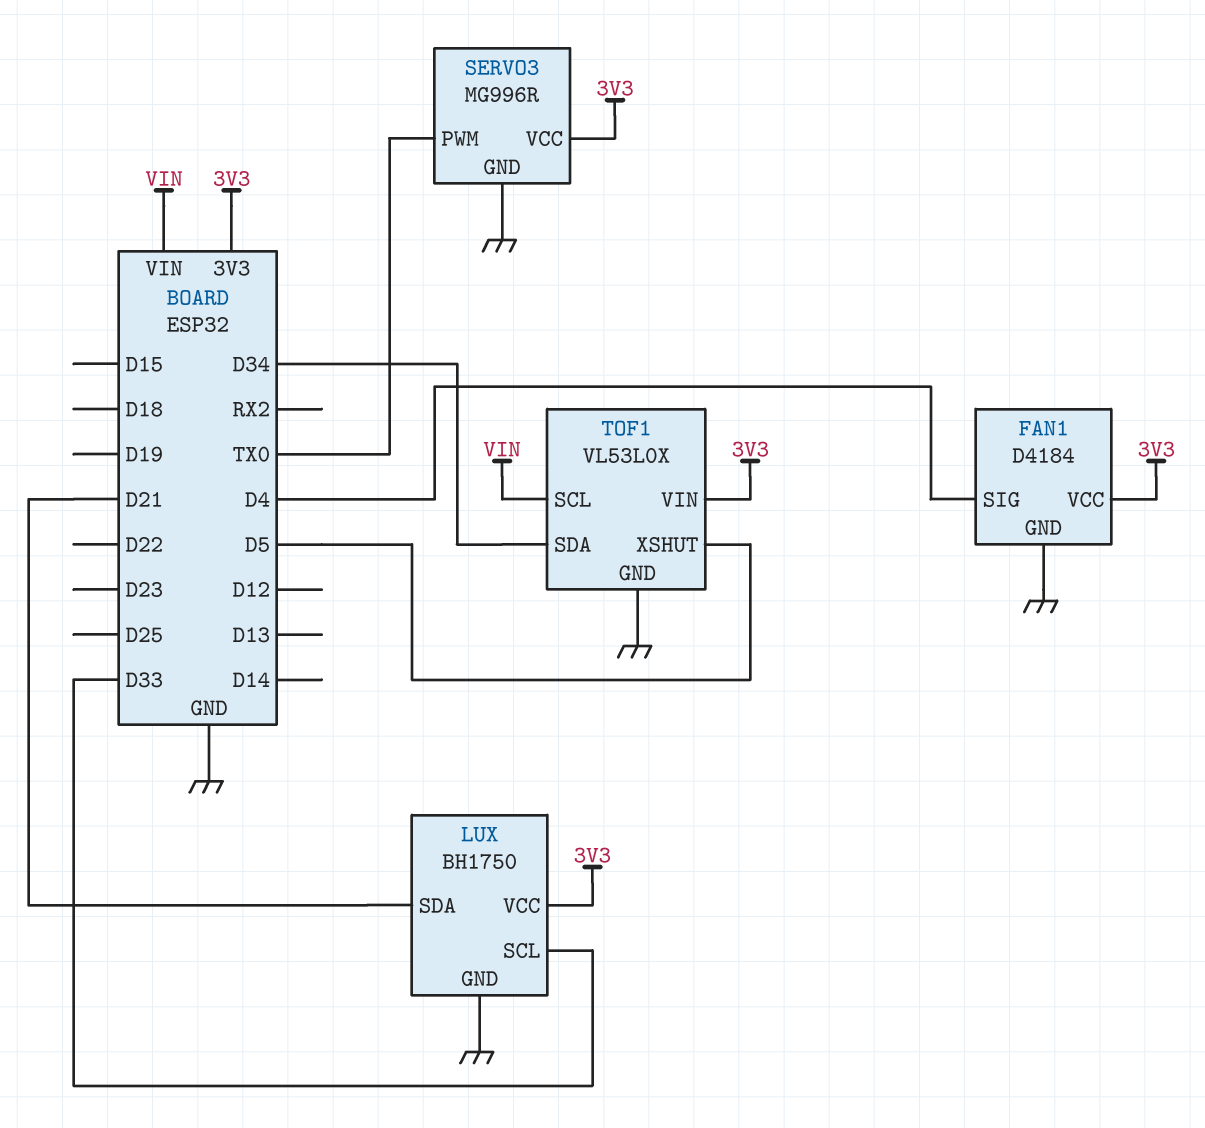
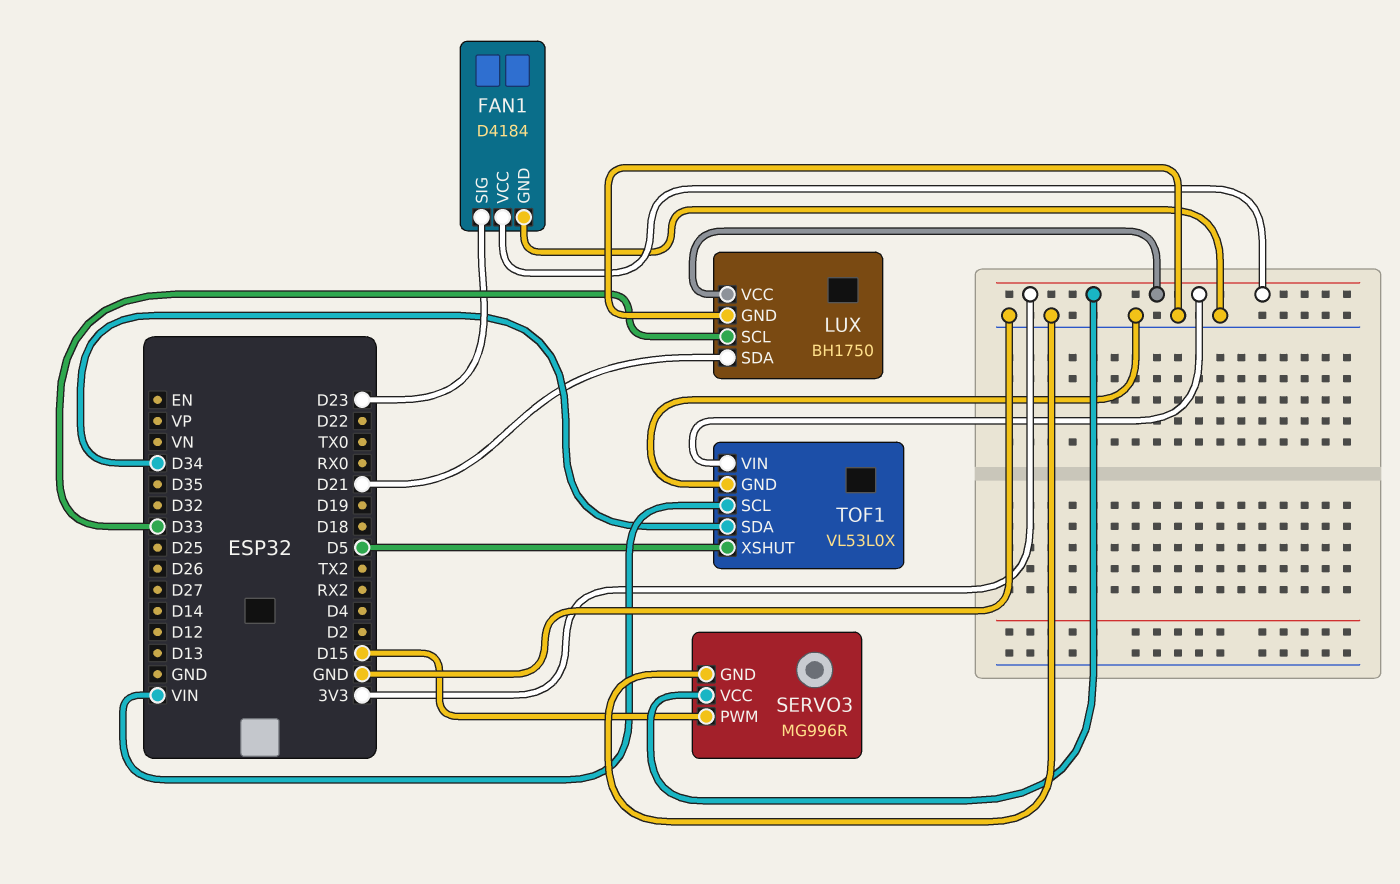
FAN1 pin SIG: D4 -> D23
SERVO3 pin PWM: TX0 -> D15

